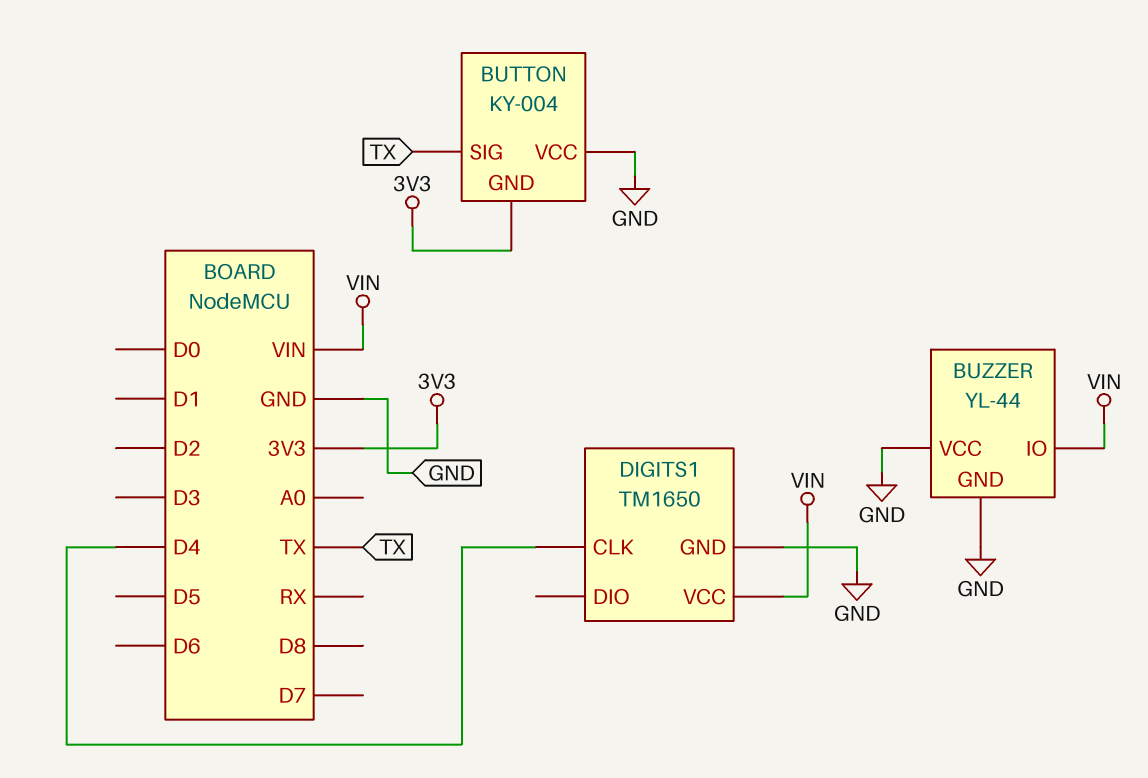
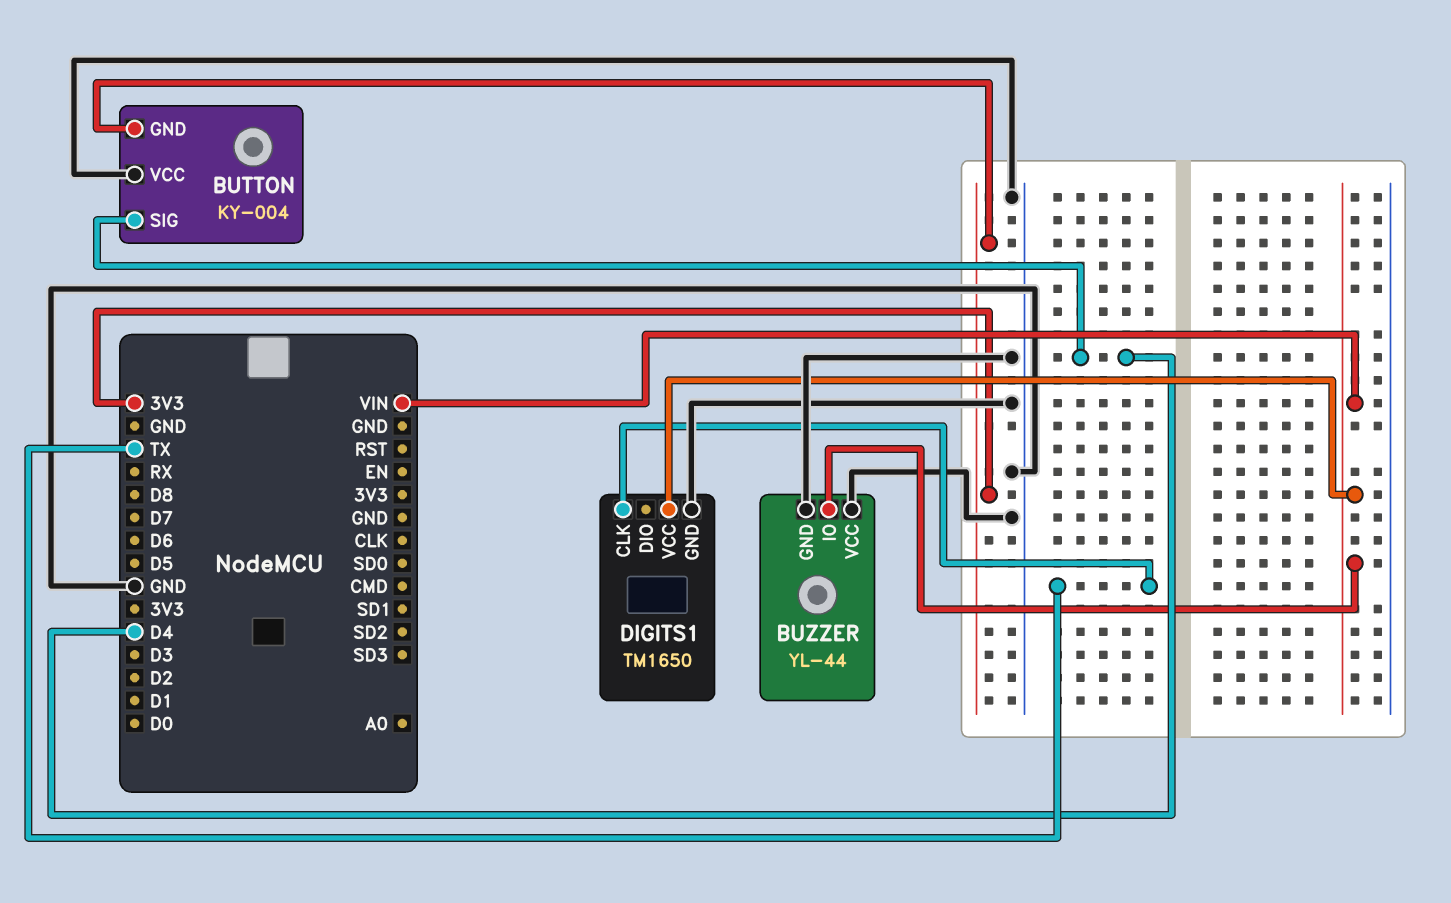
BUTTON pin SIG: TX -> D4
DIGITS1 pin CLK: D4 -> TX

